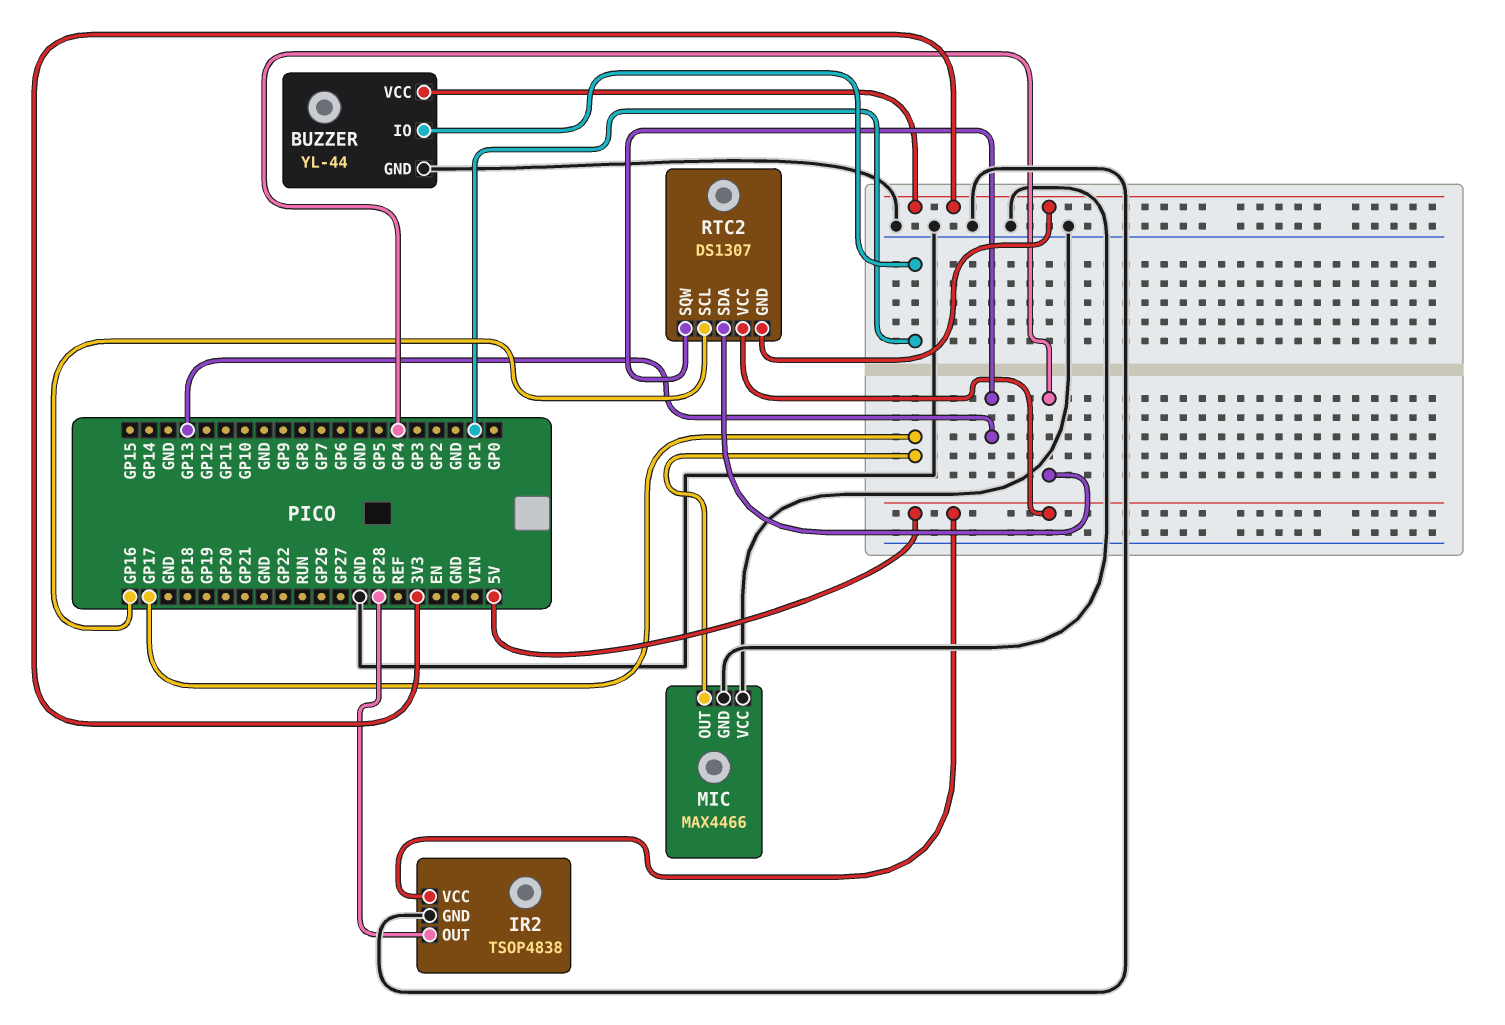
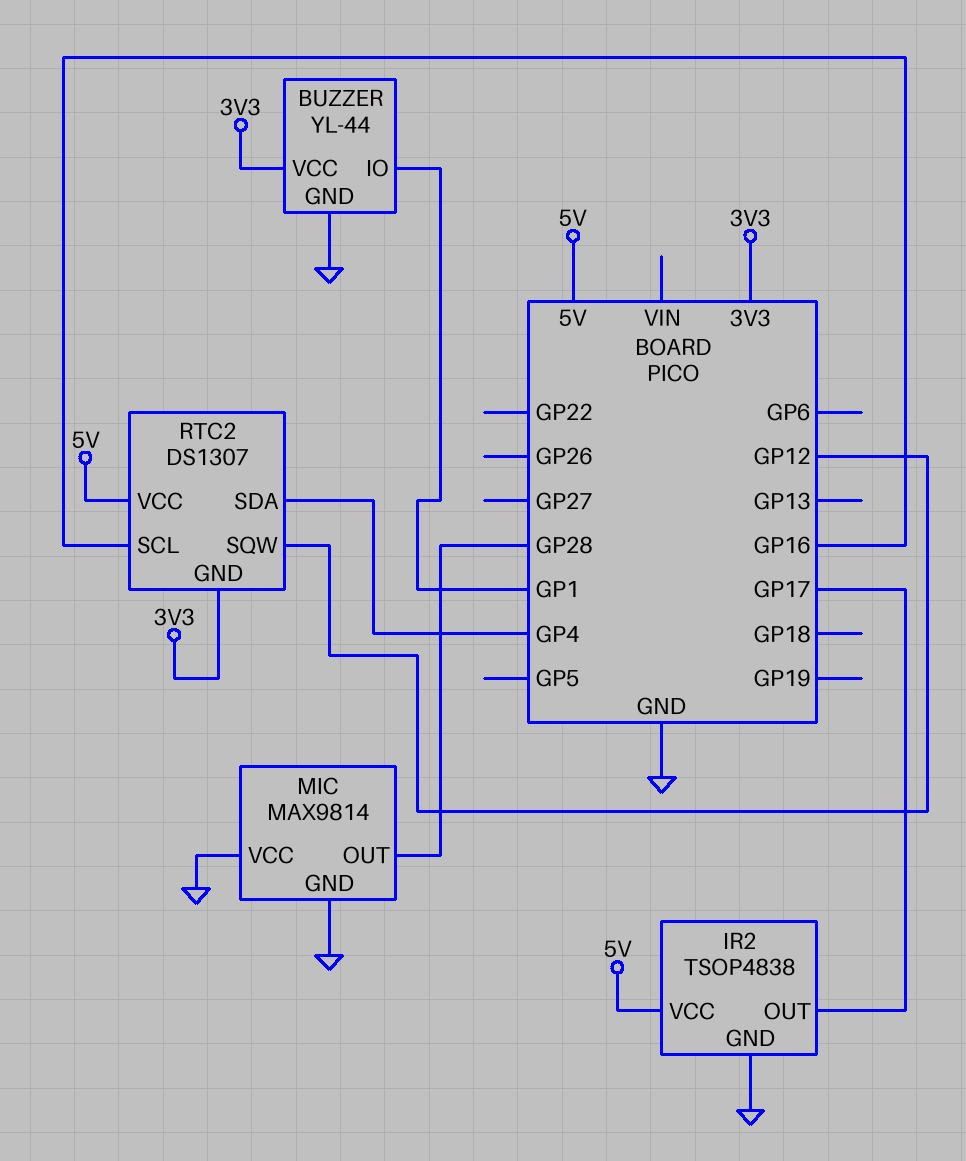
IR2 pin OUT: GP28 -> GP17
MIC: MAX4466 -> MAX9814
MIC pin OUT: GP17 -> GP28
RTC2 pin SQW: GP13 -> GP12

